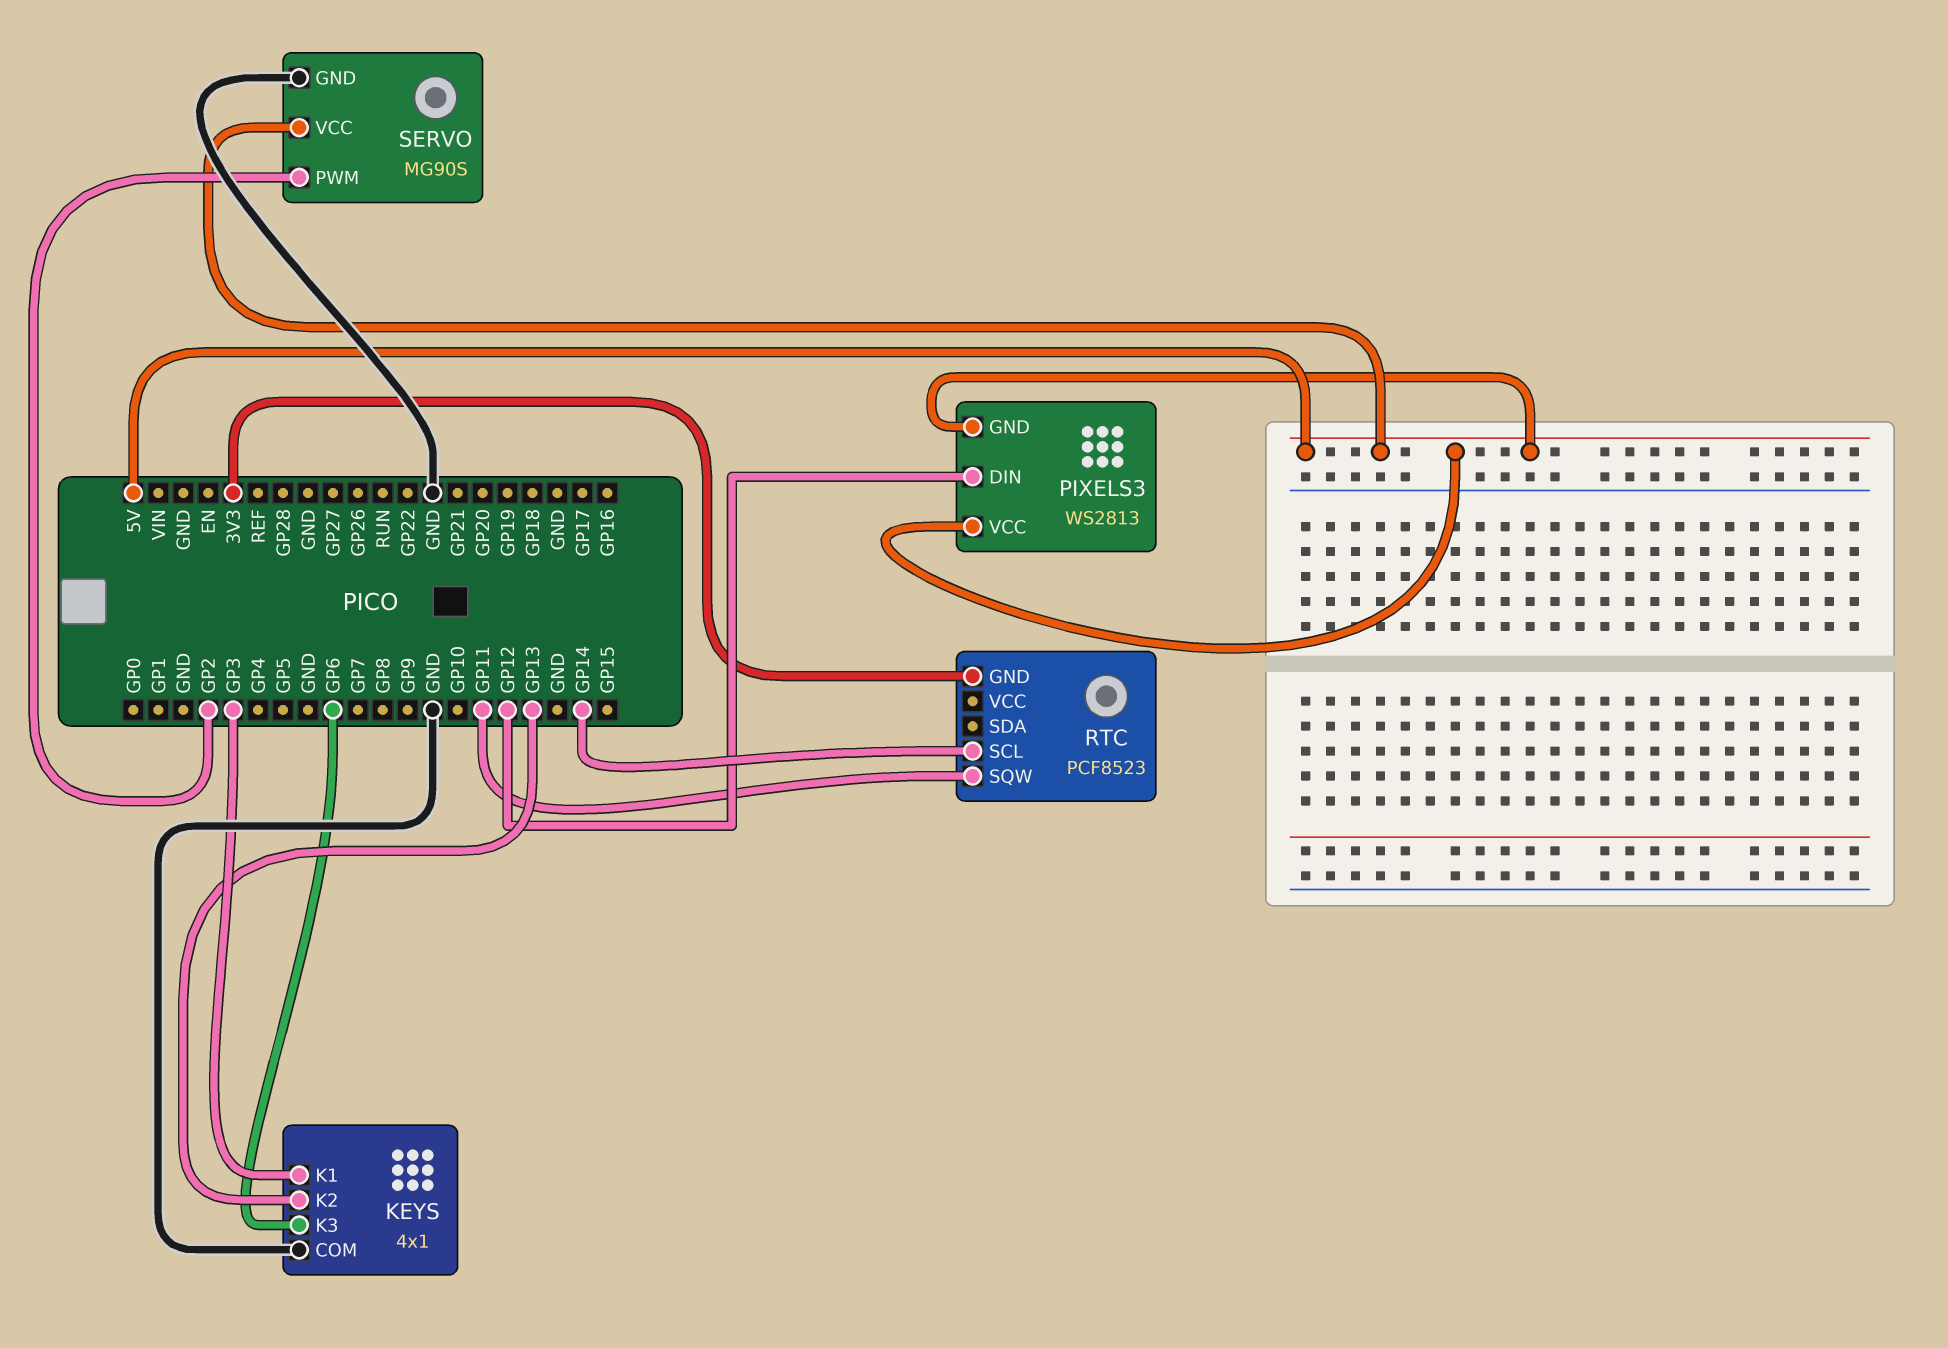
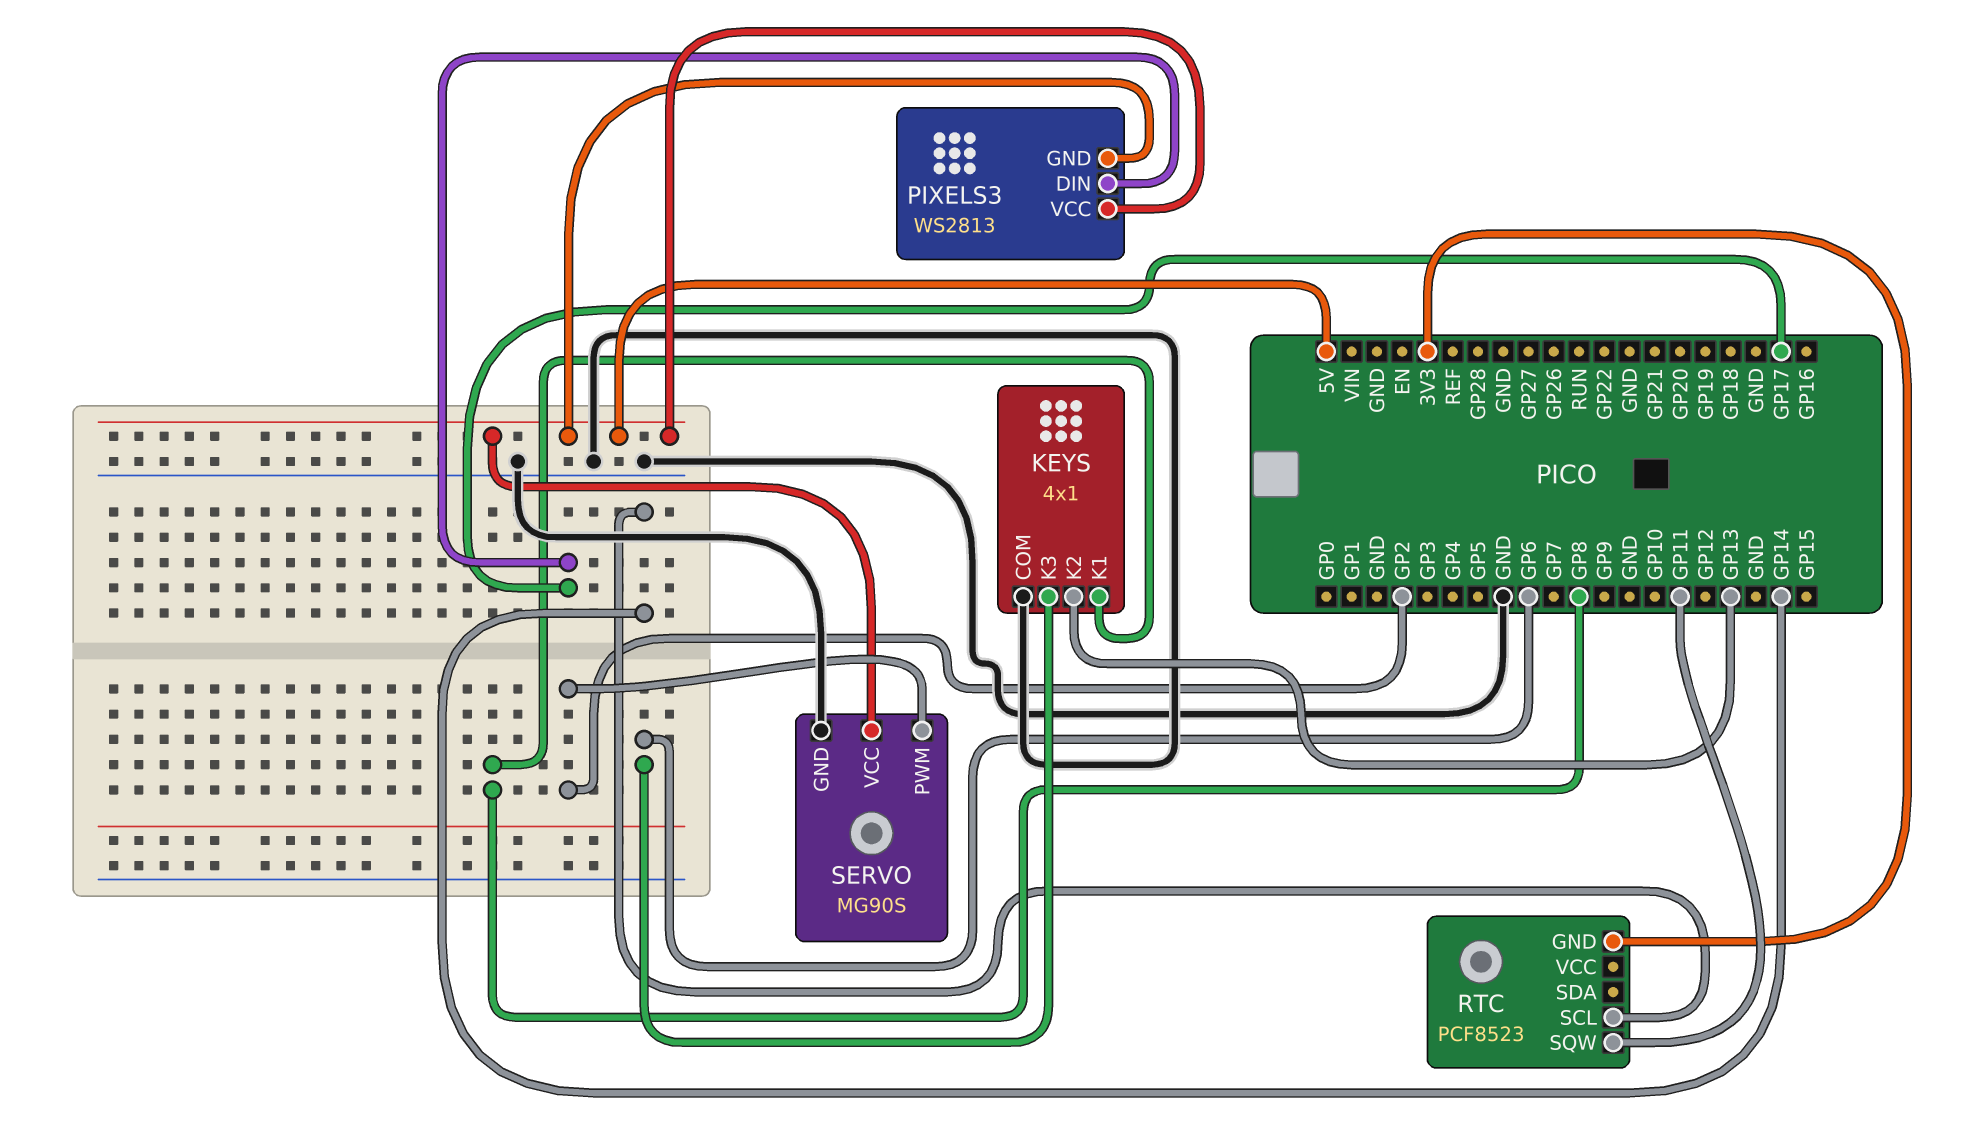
KEYS pin K1: GP3 -> GP8
PIXELS3 pin DIN: GP12 -> GP17

